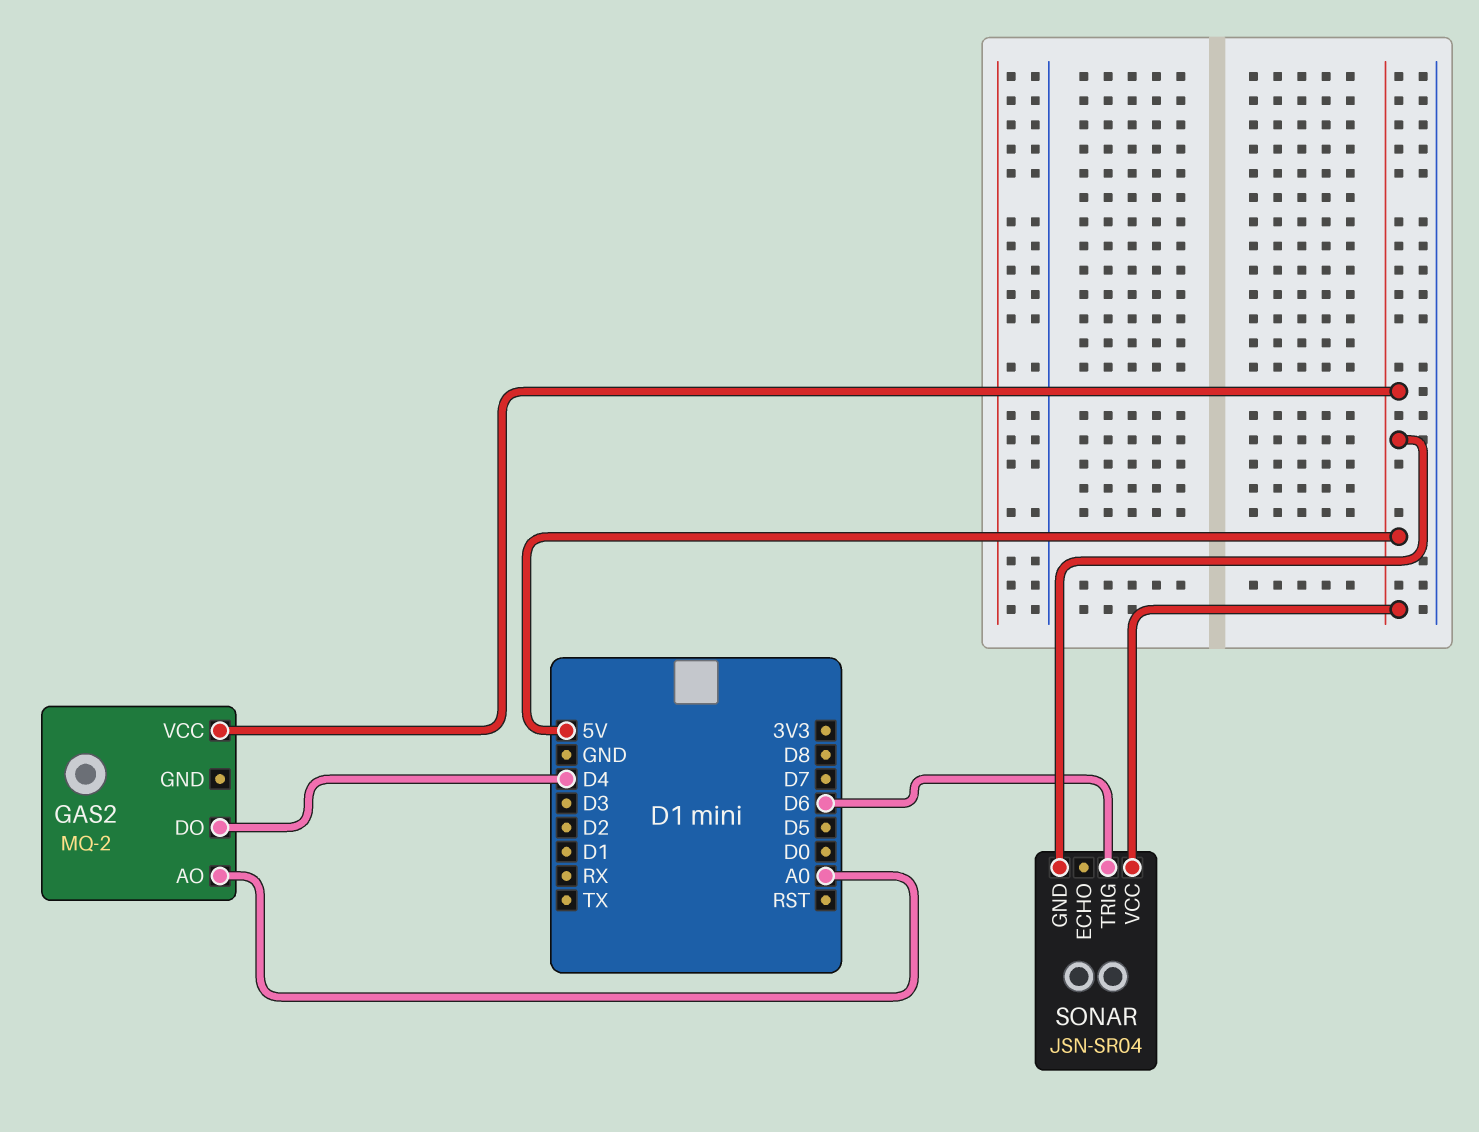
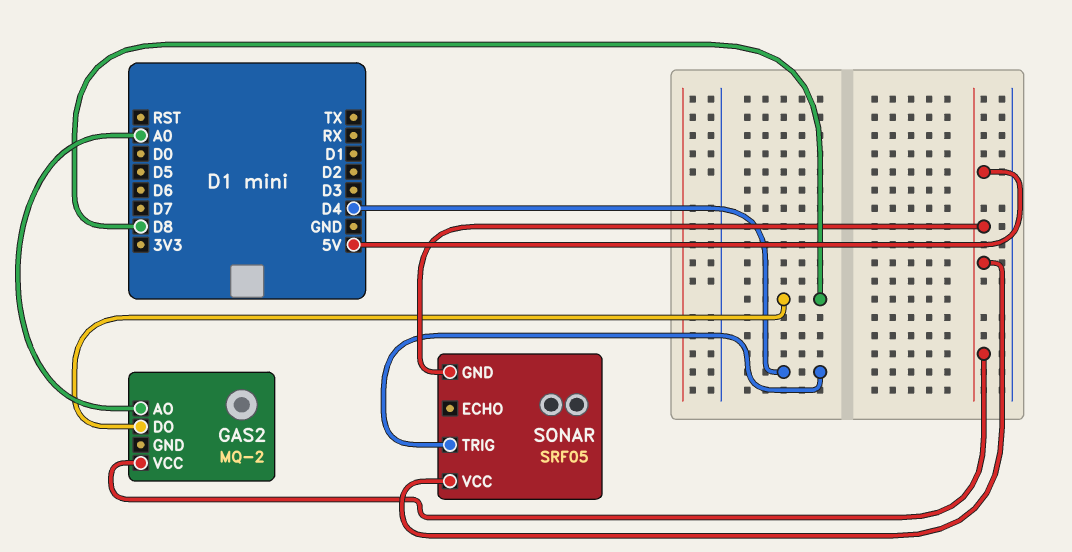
GAS2 pin DO: D4 -> D8
SONAR: JSN-SR04 -> SRF05
SONAR pin TRIG: D6 -> D4

